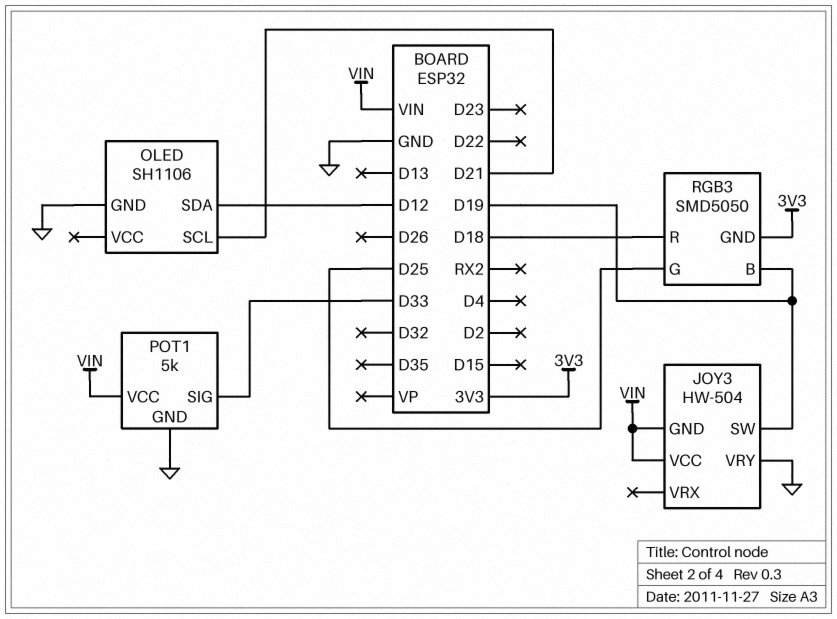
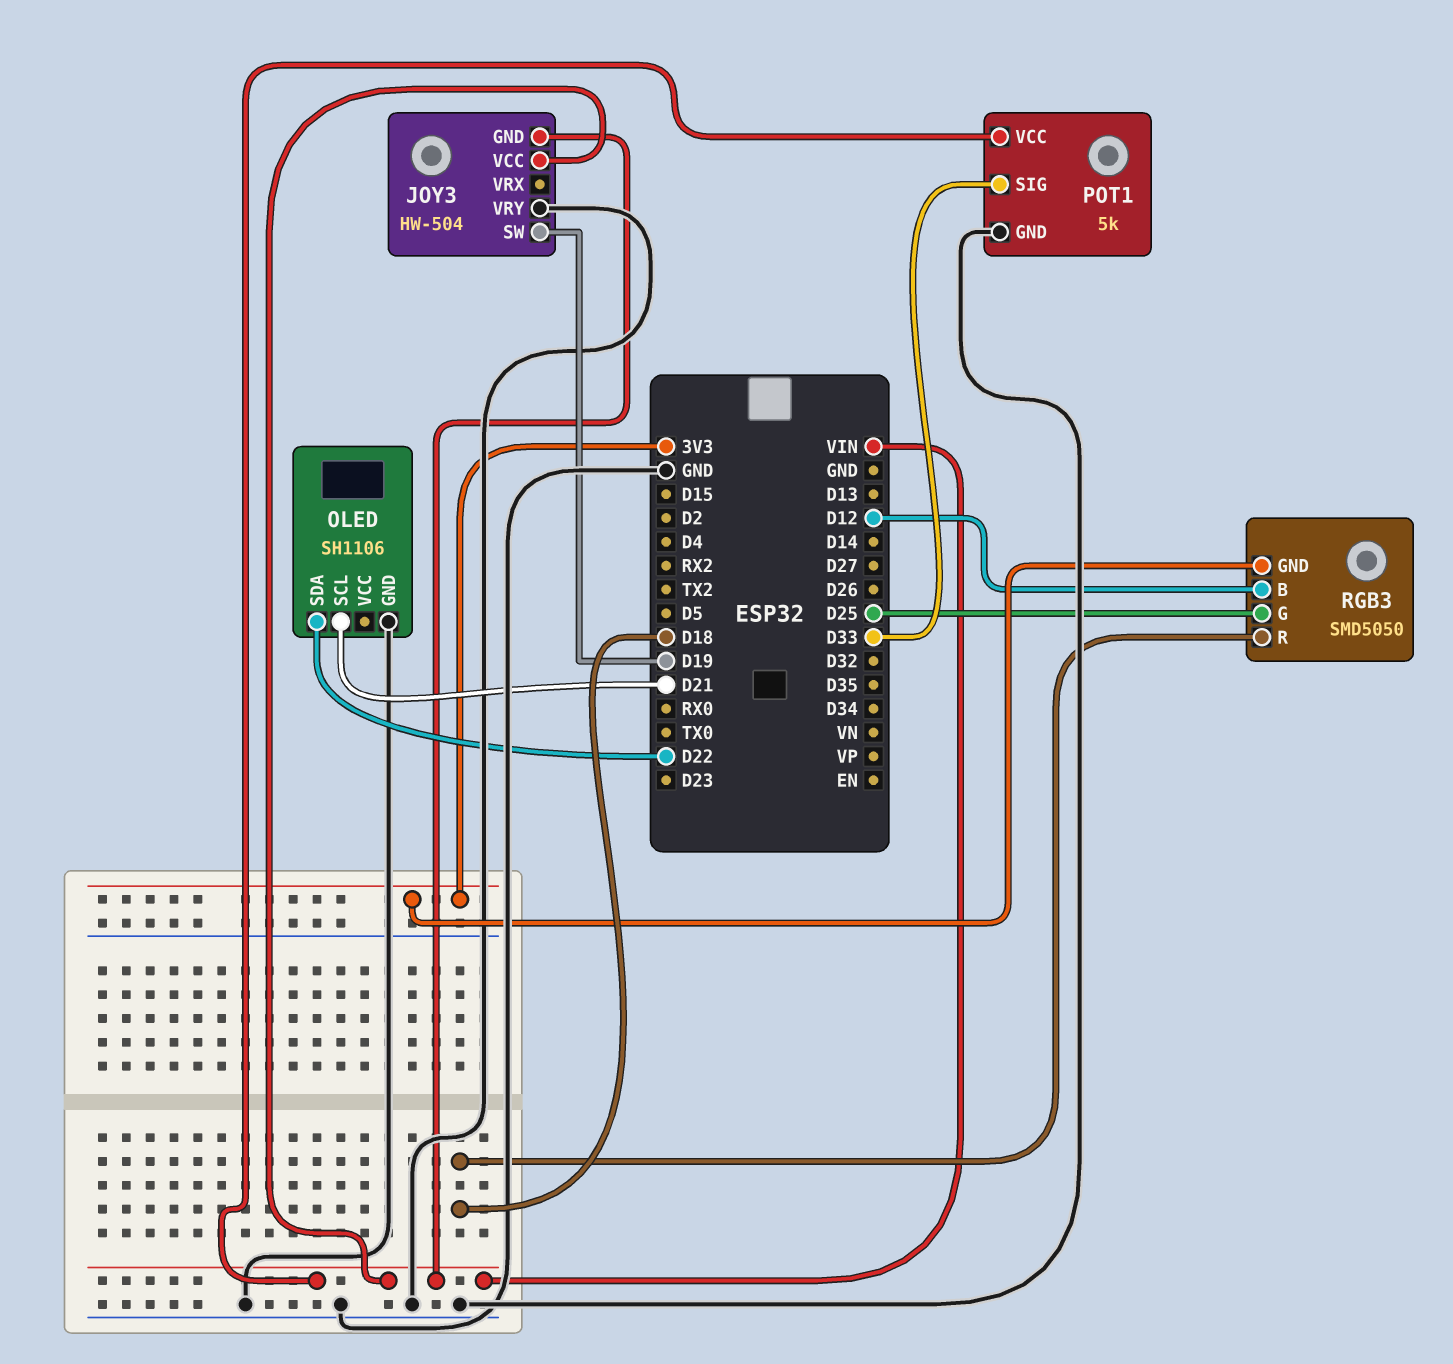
OLED pin SDA: D12 -> D22
RGB3 pin B: D19 -> D12

